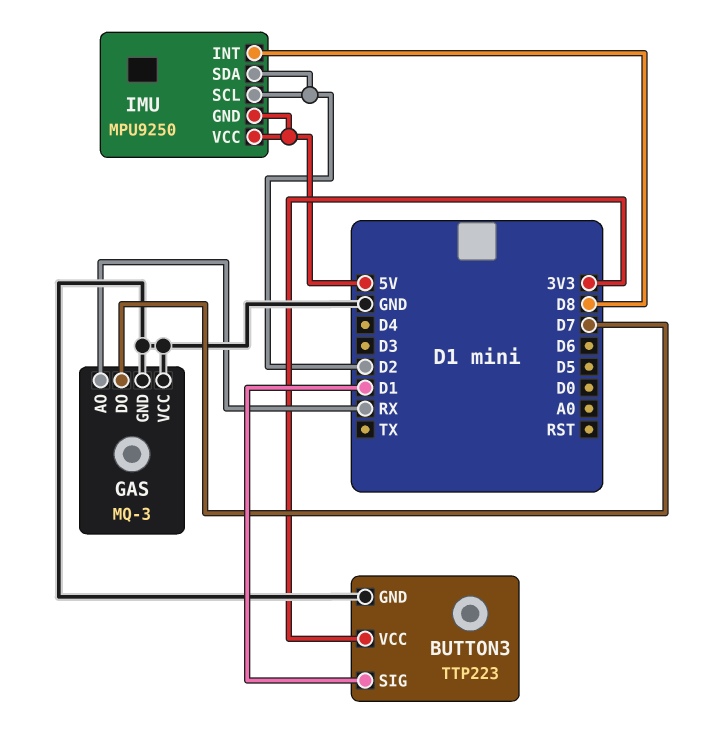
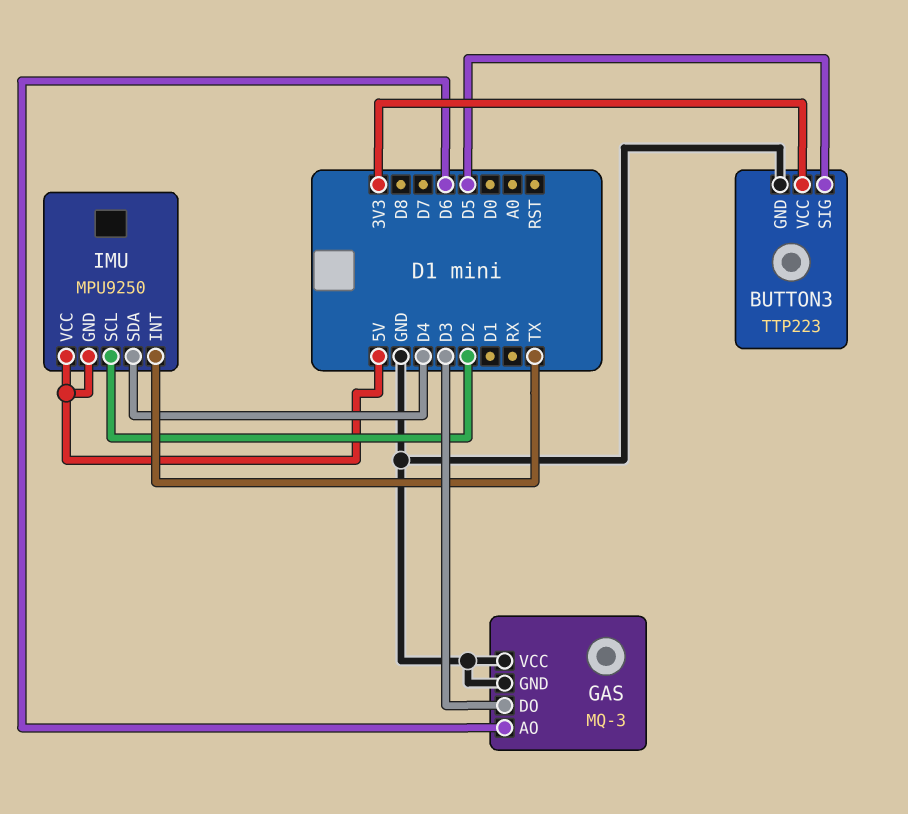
BUTTON3 pin SIG: D1 -> D5
GAS pin AO: RX -> D6
GAS pin DO: D7 -> D3
IMU pin INT: D8 -> TX
IMU pin SDA: D2 -> D4

